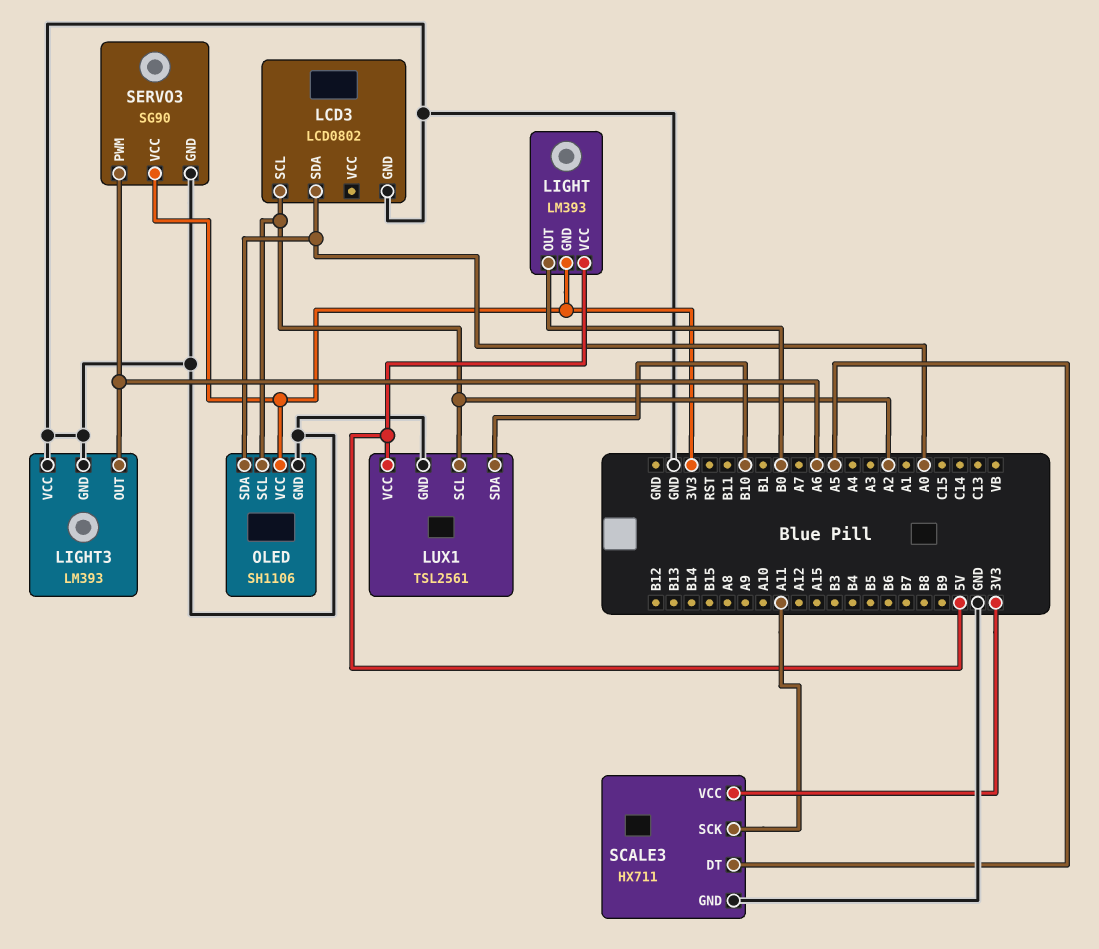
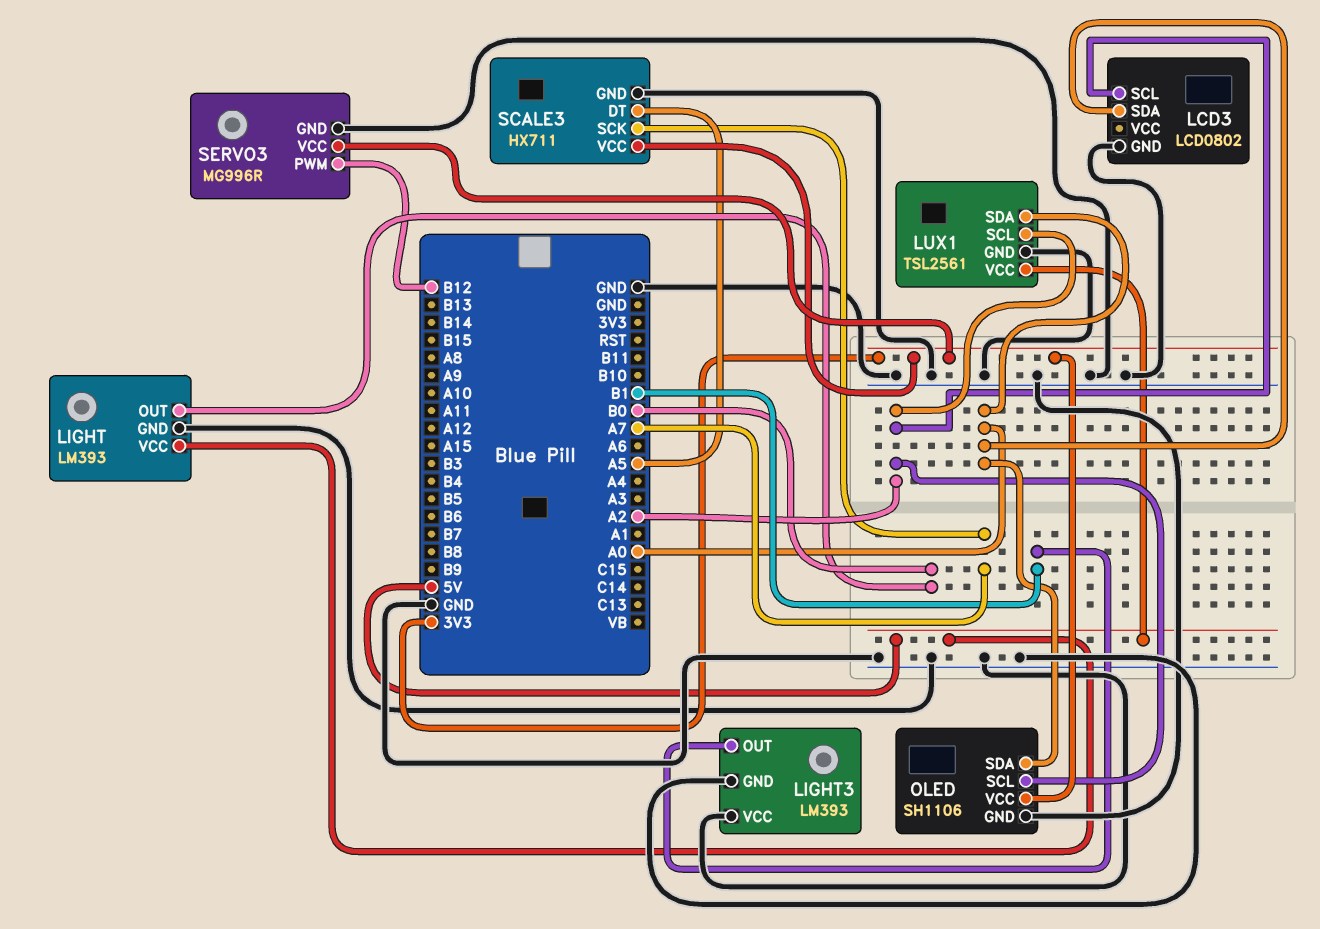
LIGHT pin GND: 3V3 -> GND
LIGHT3 pin OUT: A6 -> B1
LUX1 pin SDA: B10 -> A0
SCALE3 pin SCK: A11 -> A7
SERVO3: SG90 -> MG996R
SERVO3 pin PWM: A6 -> B12

